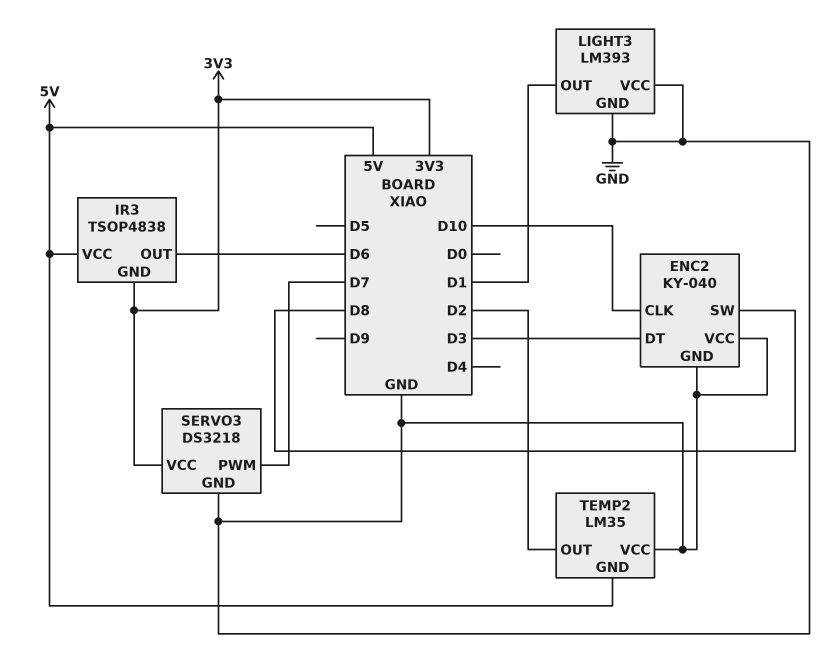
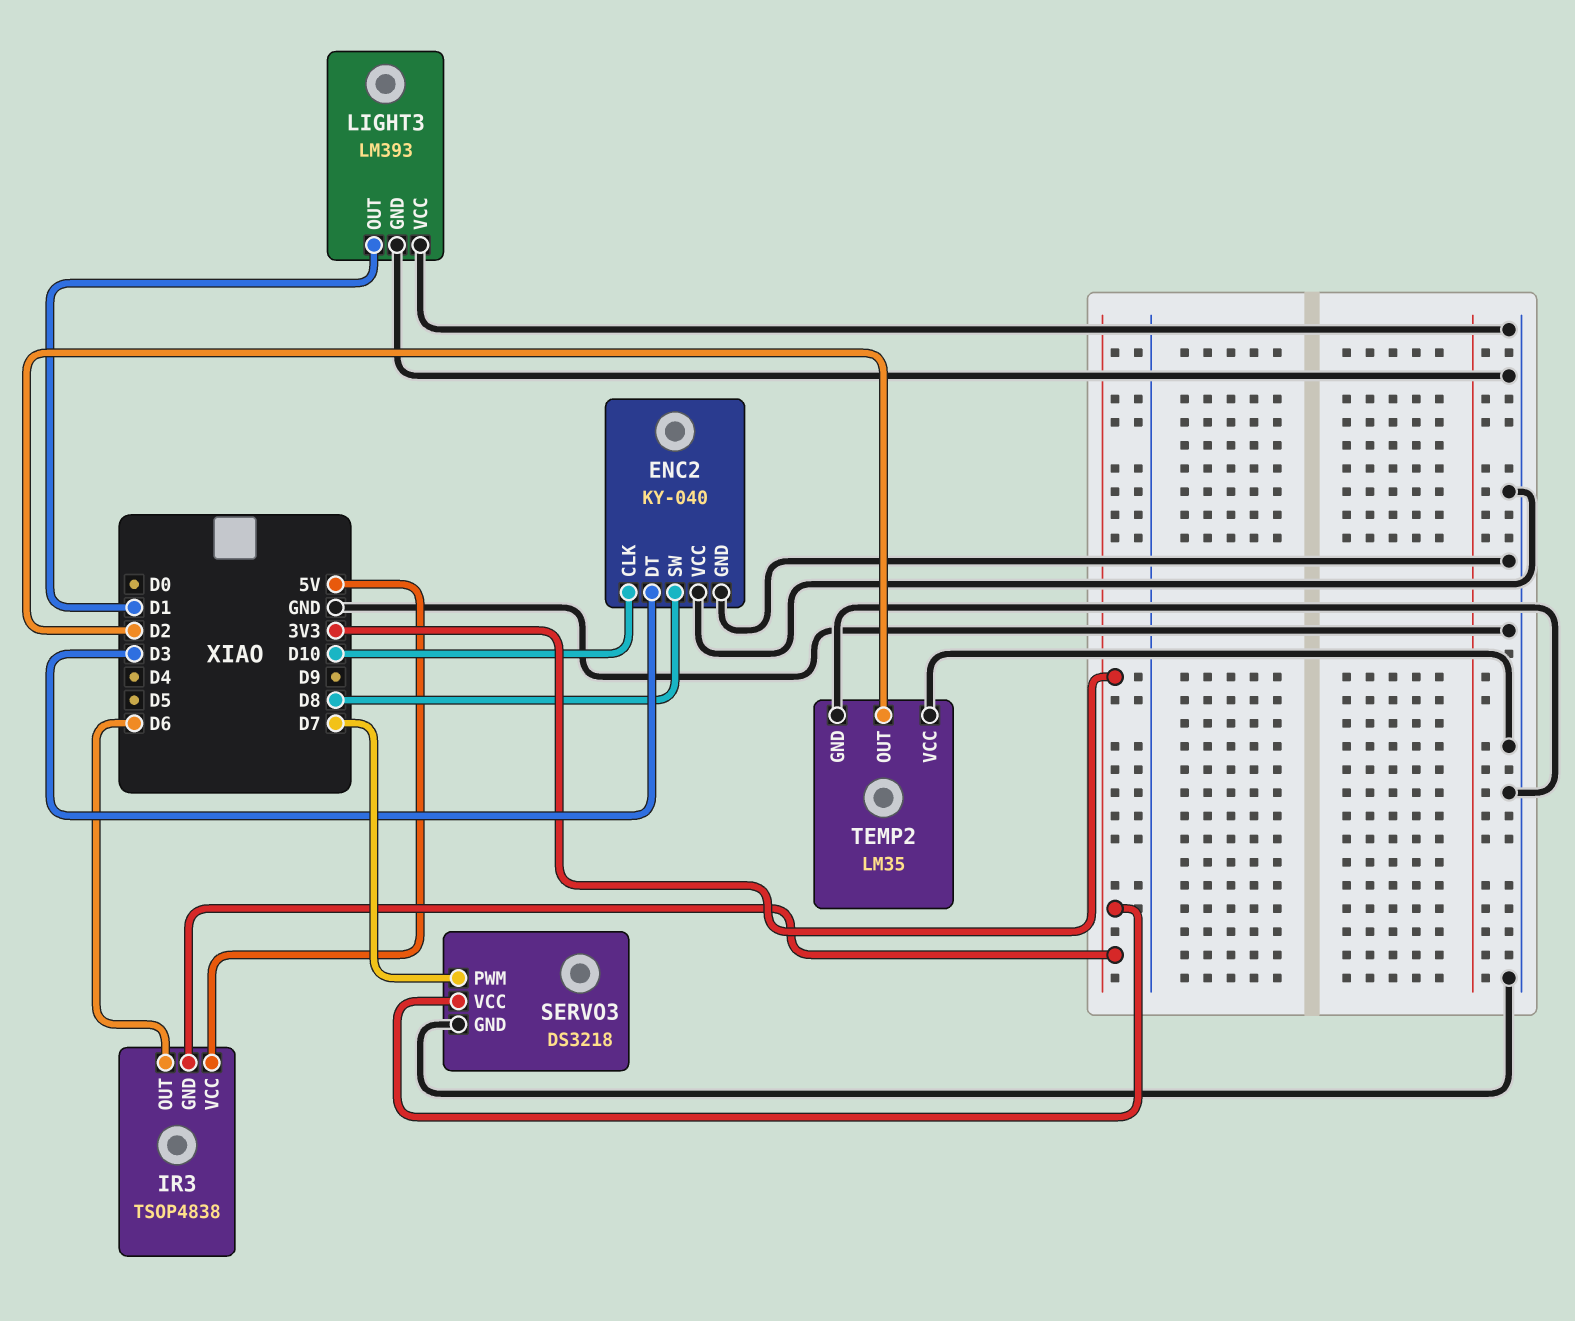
TEMP2 pin GND: 5V -> GND

